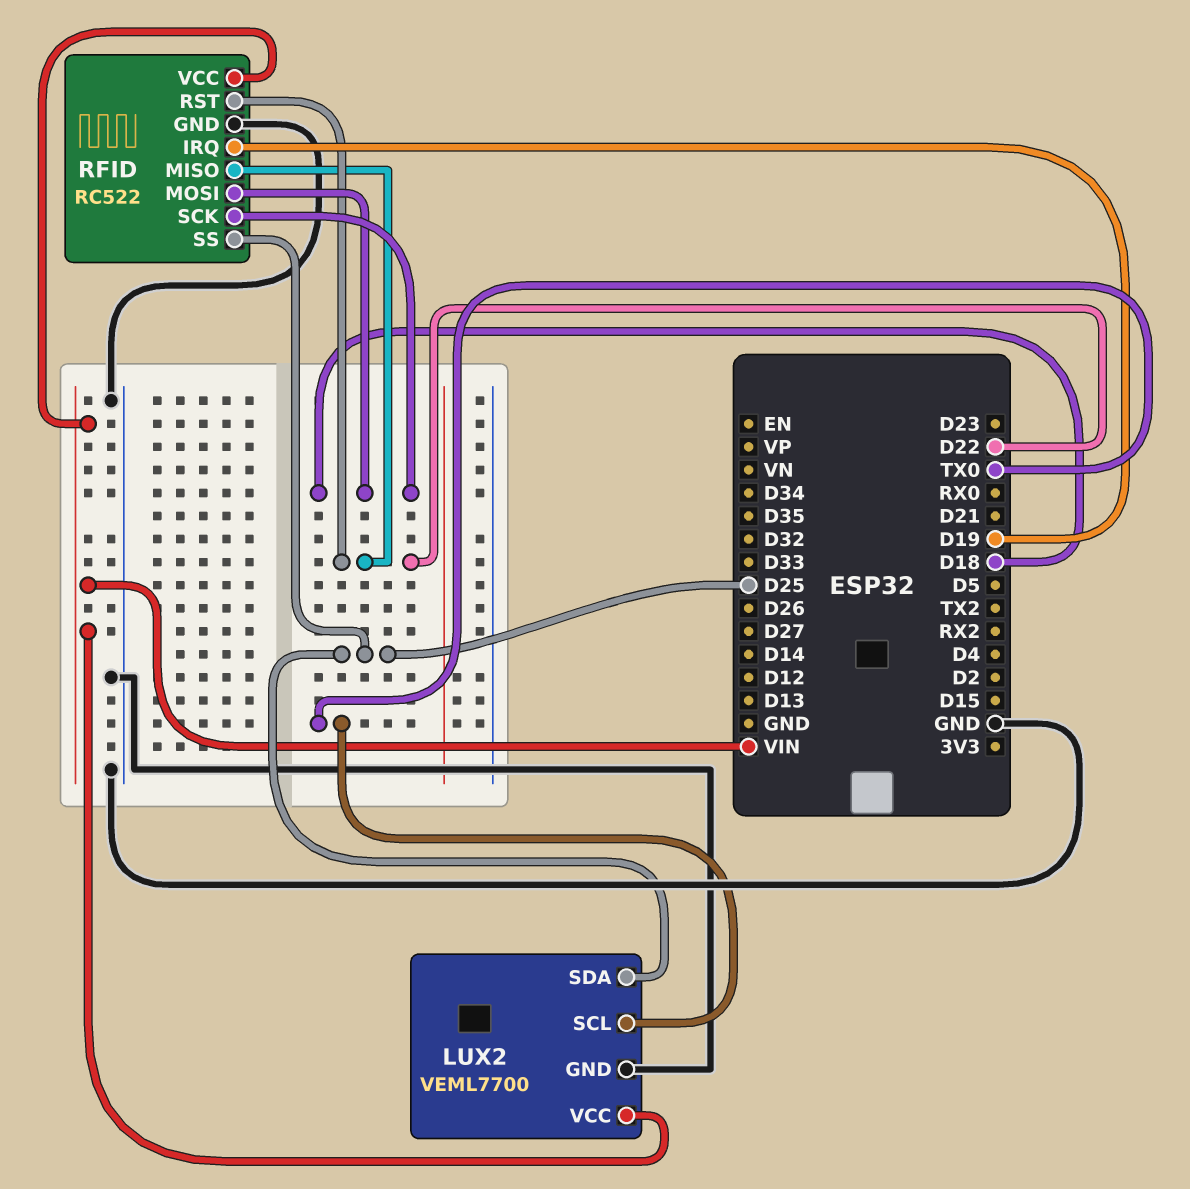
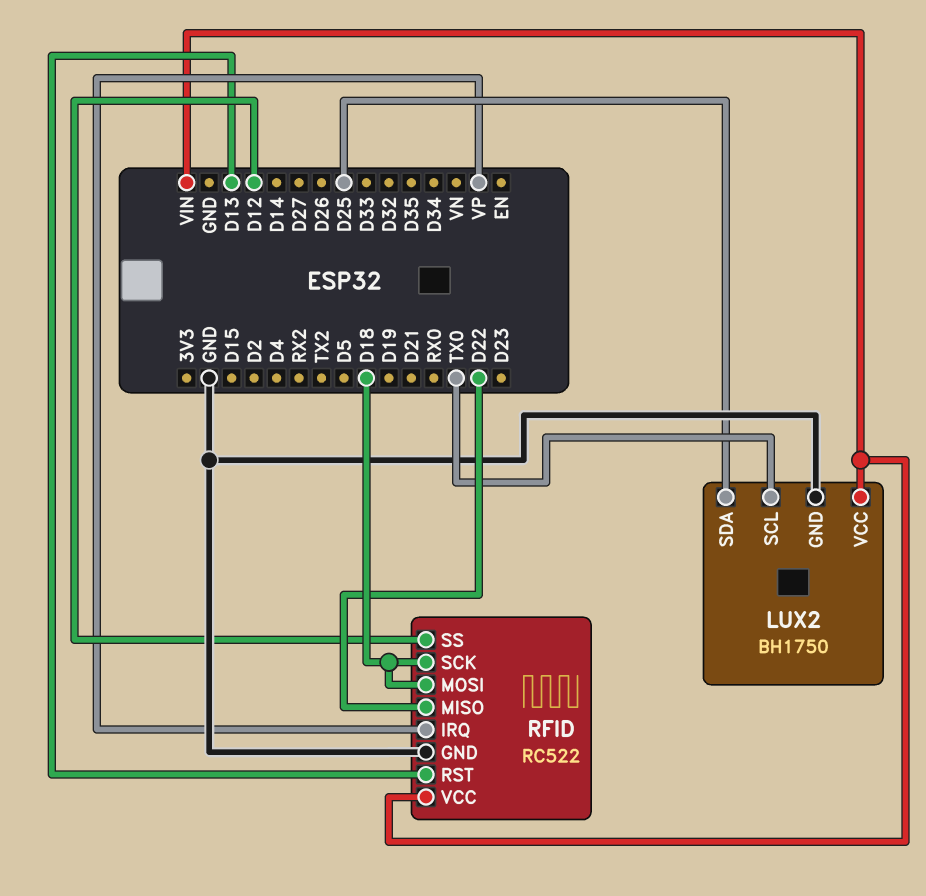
LUX2: VEML7700 -> BH1750
RFID pin IRQ: D19 -> VP
RFID pin RST: D22 -> D13
RFID pin SS: D25 -> D12

